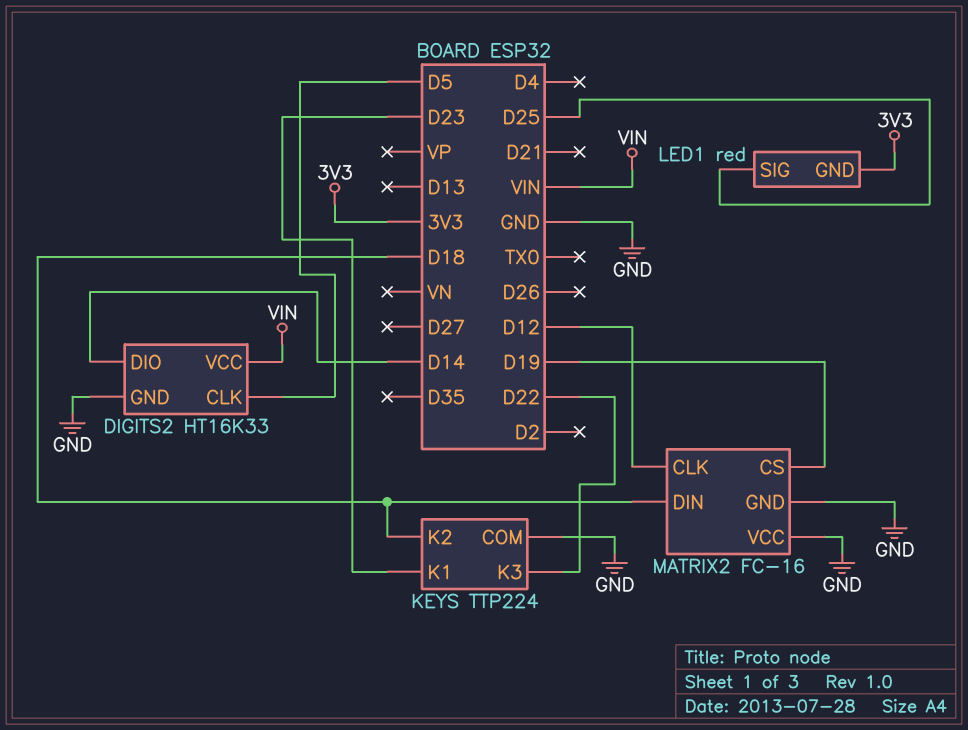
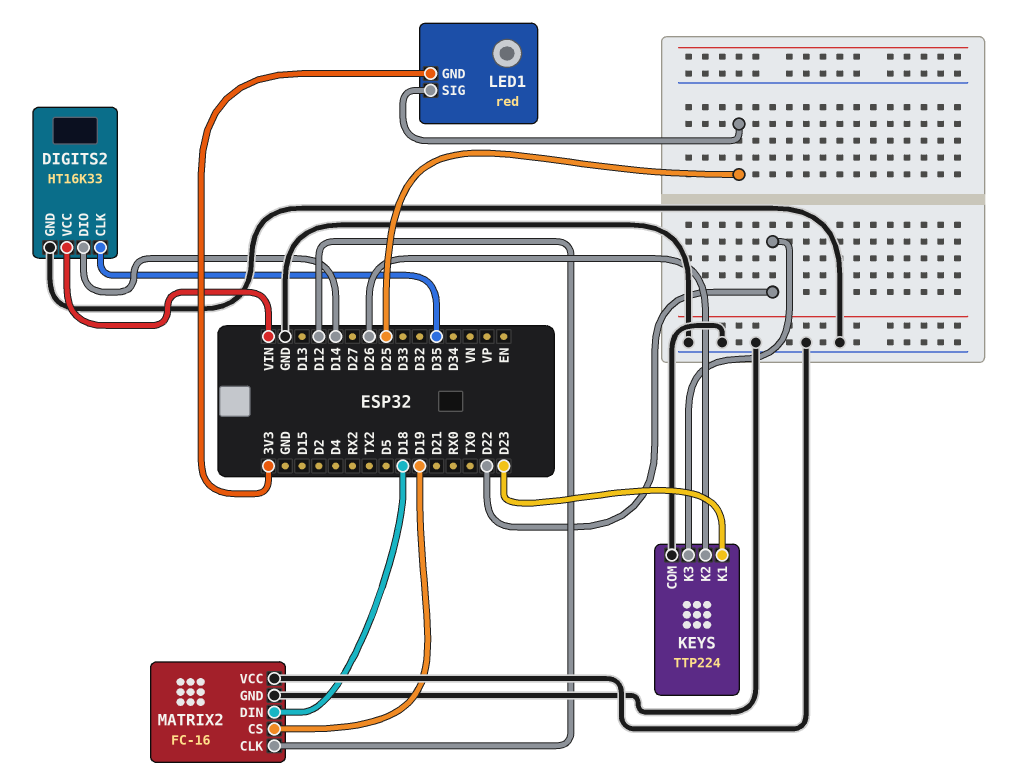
DIGITS2 pin CLK: D5 -> D35
KEYS pin K2: D18 -> D26

